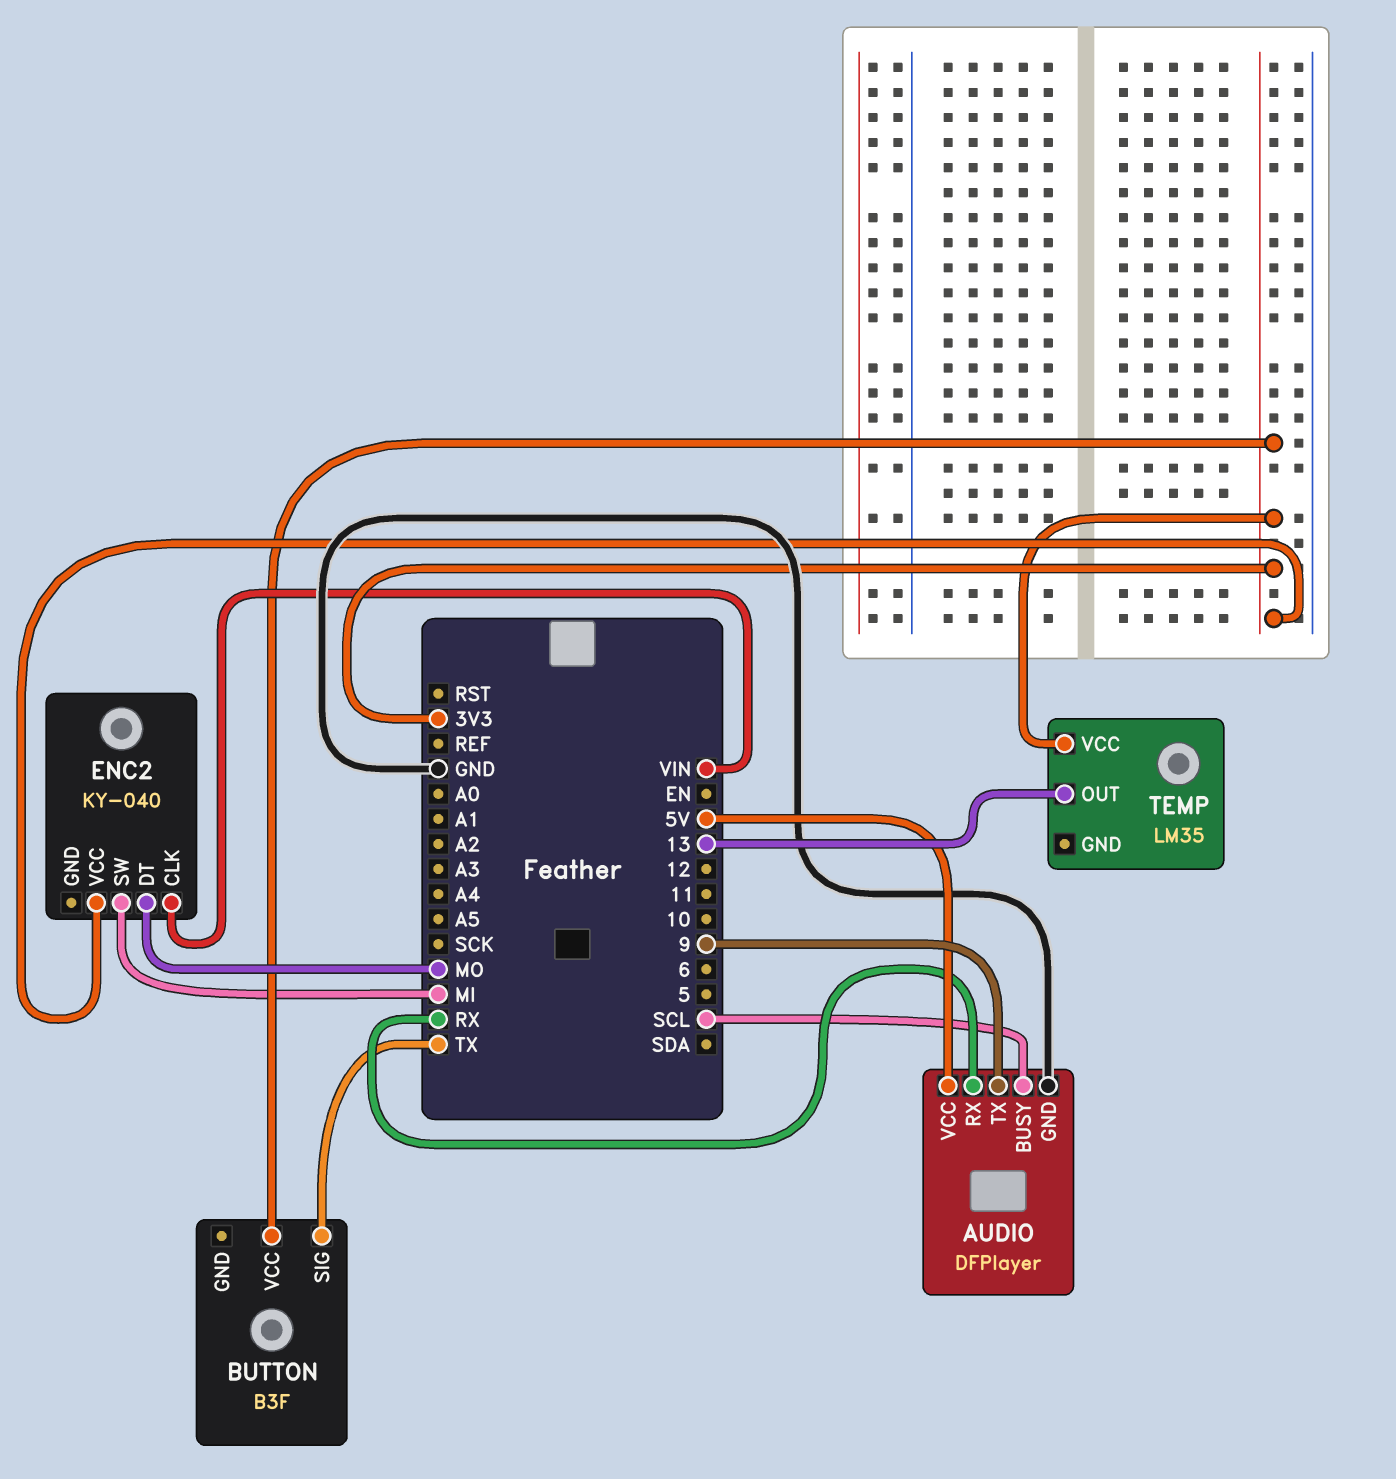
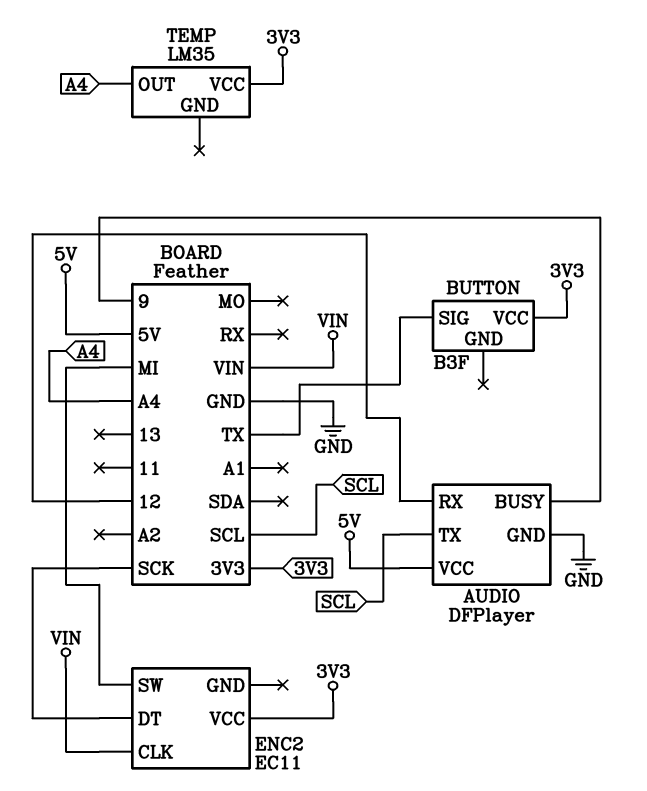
AUDIO pin BUSY: SCL -> 9
AUDIO pin RX: RX -> 12
AUDIO pin TX: 9 -> SCL
ENC2: KY-040 -> EC11
ENC2 pin DT: MO -> SCK
TEMP pin OUT: 13 -> A4

